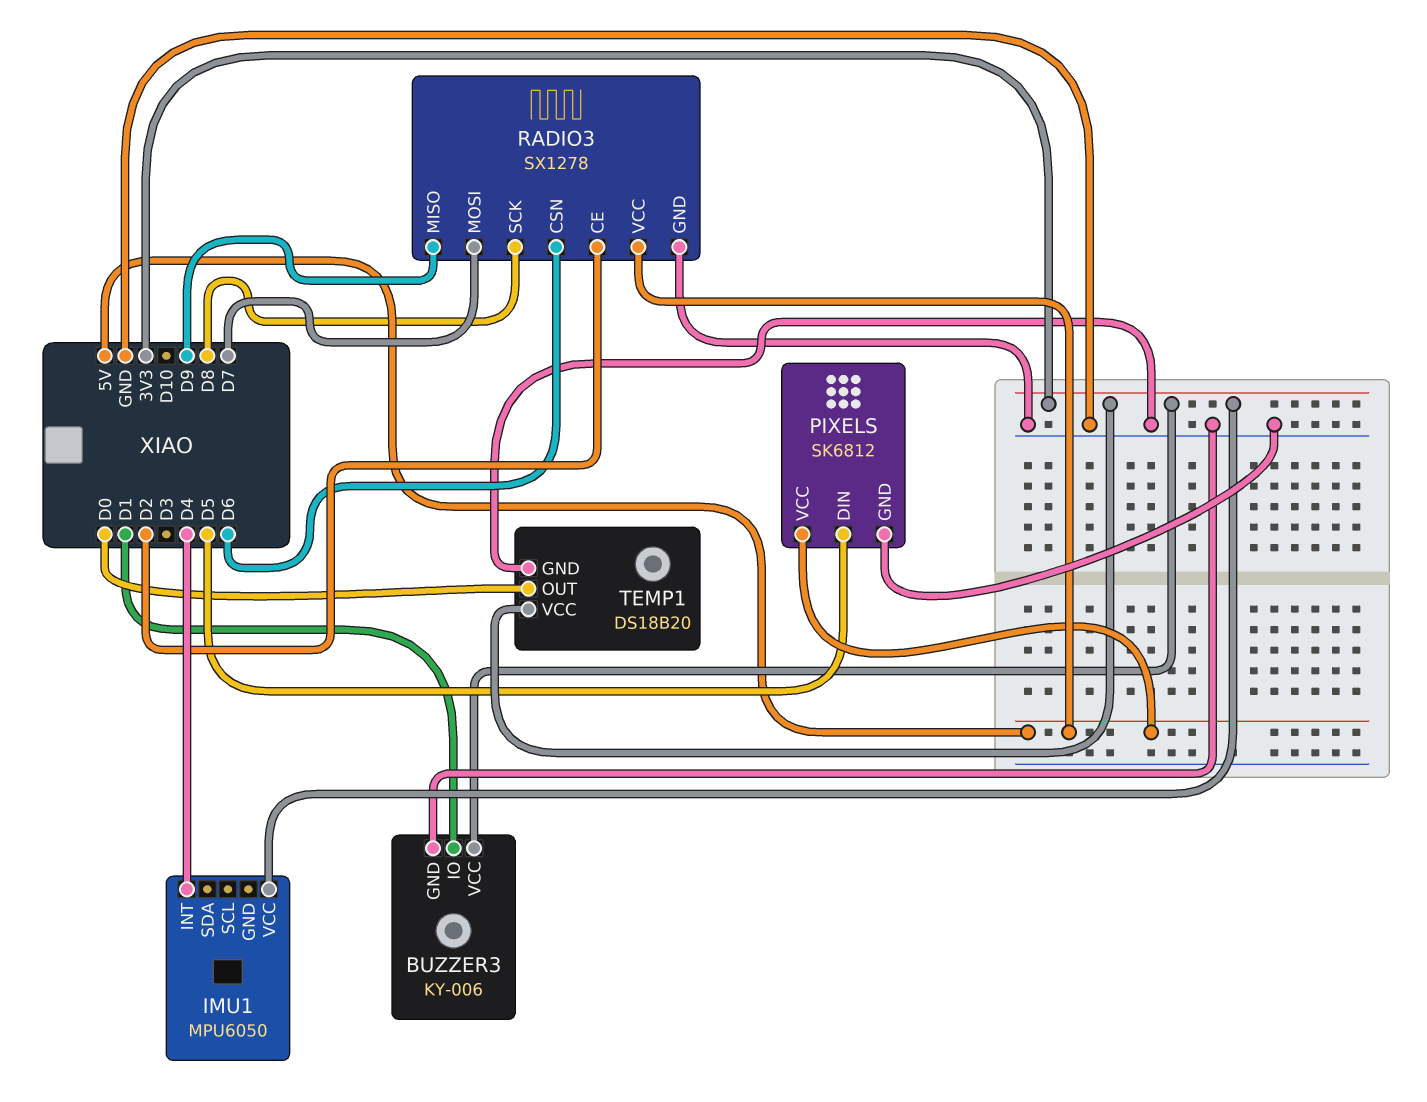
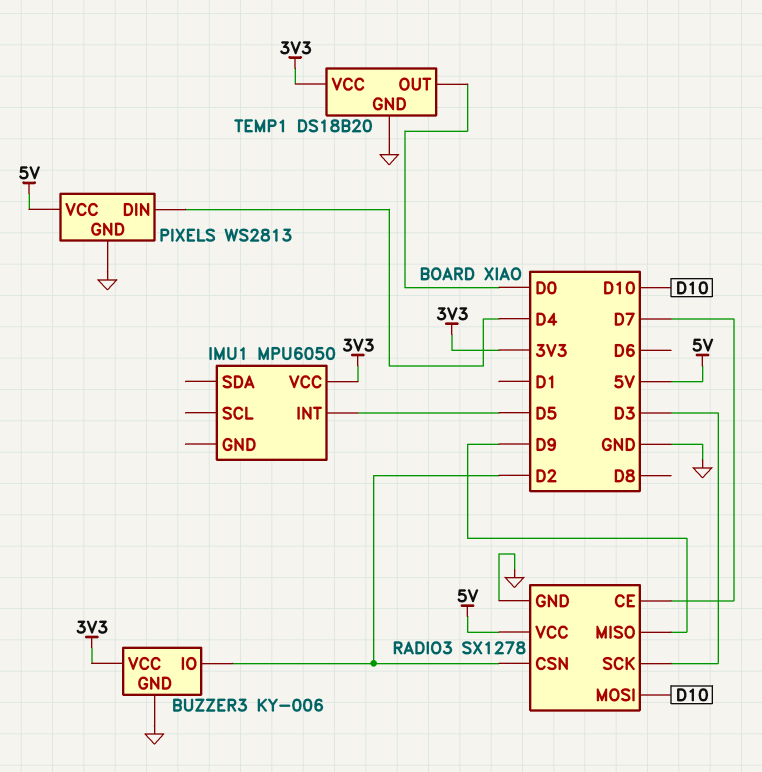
BUZZER3 pin IO: D1 -> D2
IMU1 pin INT: D4 -> D5
PIXELS: SK6812 -> WS2813
PIXELS pin DIN: D5 -> D4
RADIO3 pin CE: D2 -> D7
RADIO3 pin CSN: D6 -> D2
RADIO3 pin MOSI: D7 -> D10
RADIO3 pin SCK: D8 -> D3

